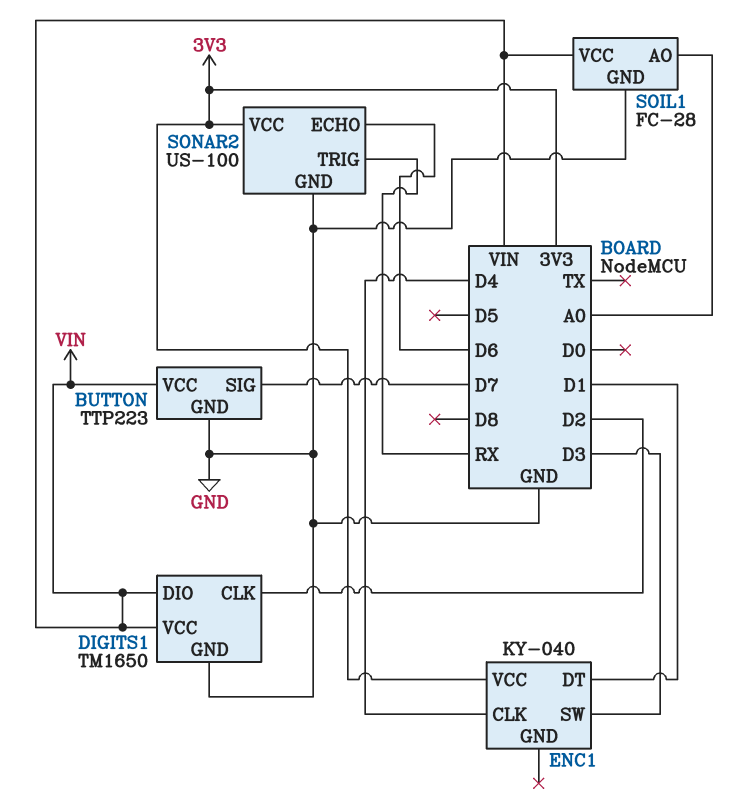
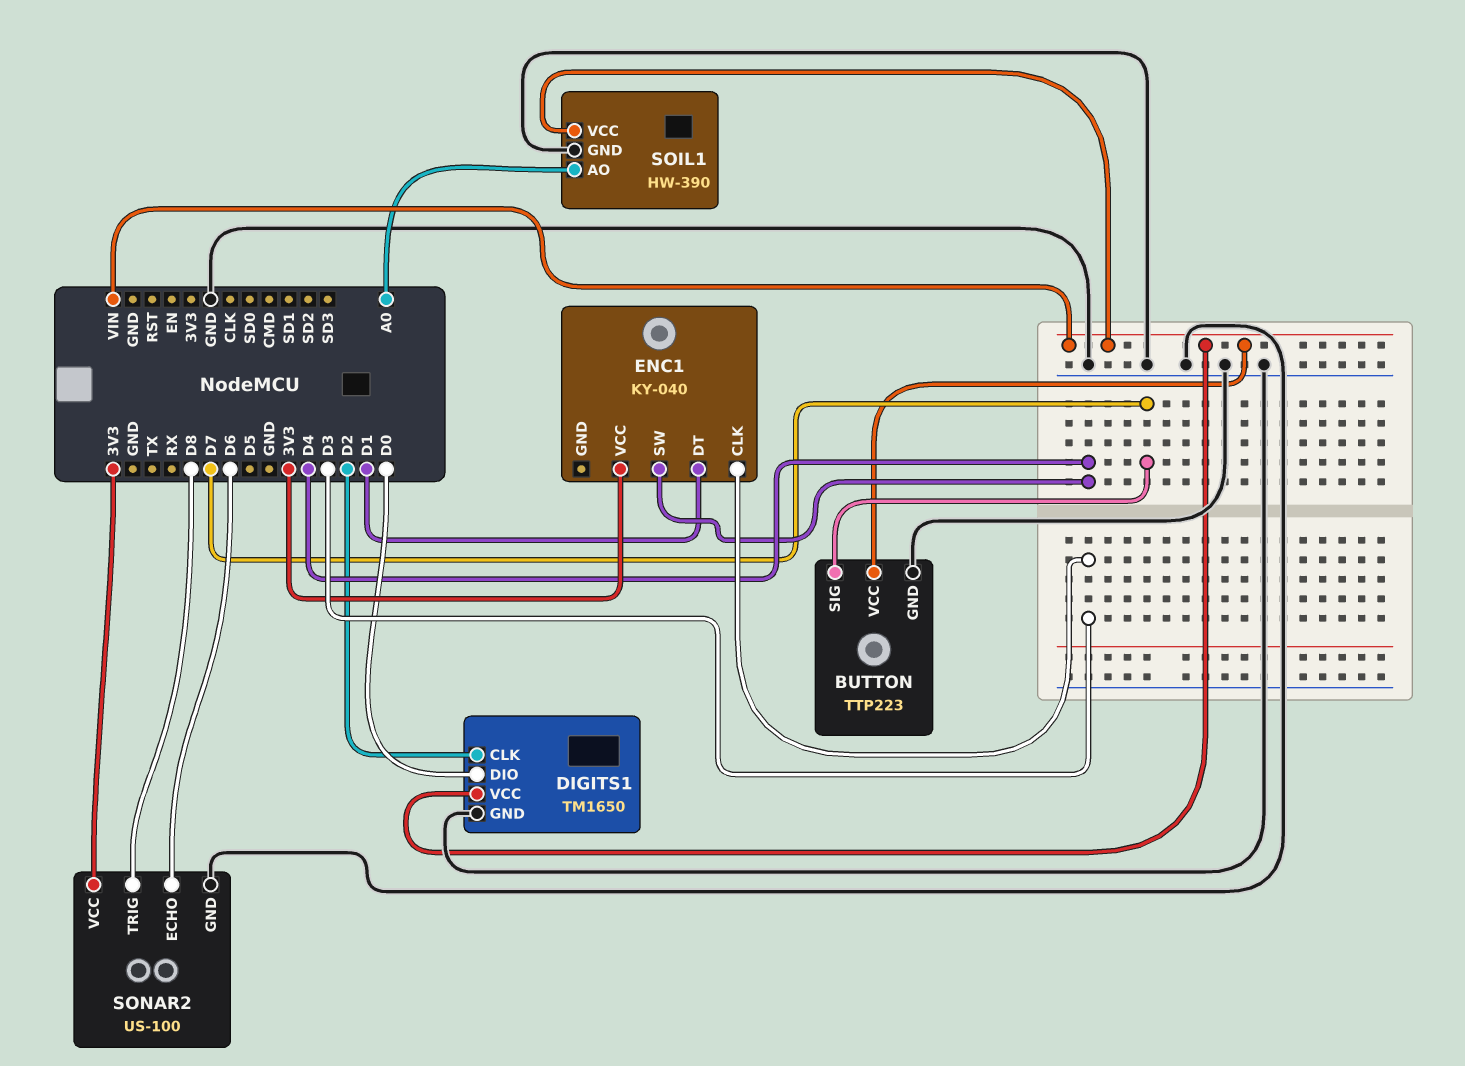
DIGITS1 pin DIO: VIN -> D0
ENC1 pin CLK: D4 -> D3
ENC1 pin SW: D3 -> D4
SOIL1: FC-28 -> HW-390
SONAR2 pin TRIG: RX -> D8

